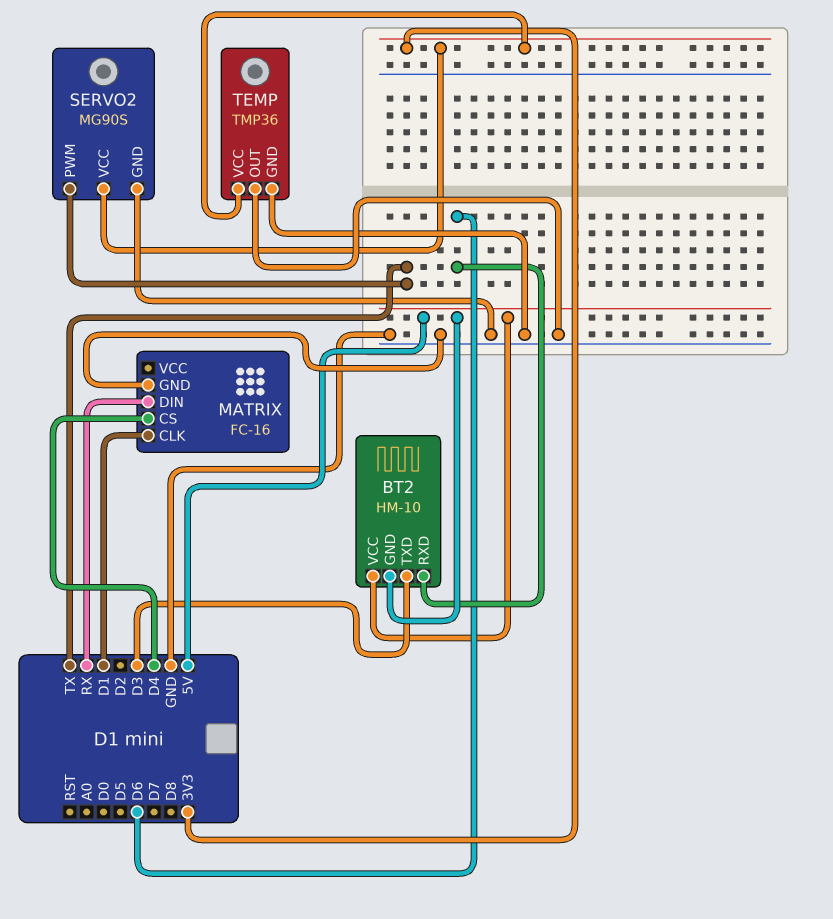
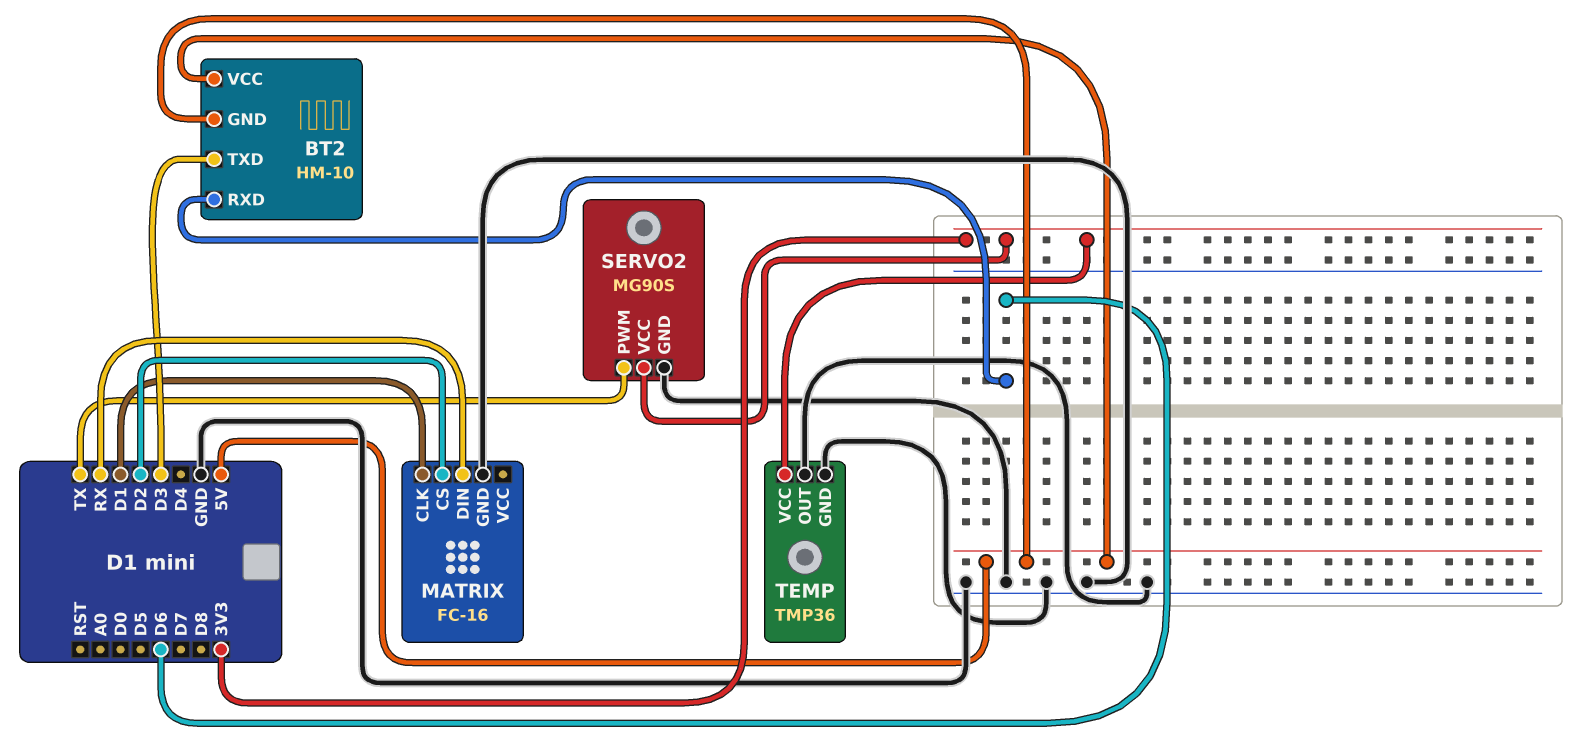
MATRIX pin CS: D4 -> D2

